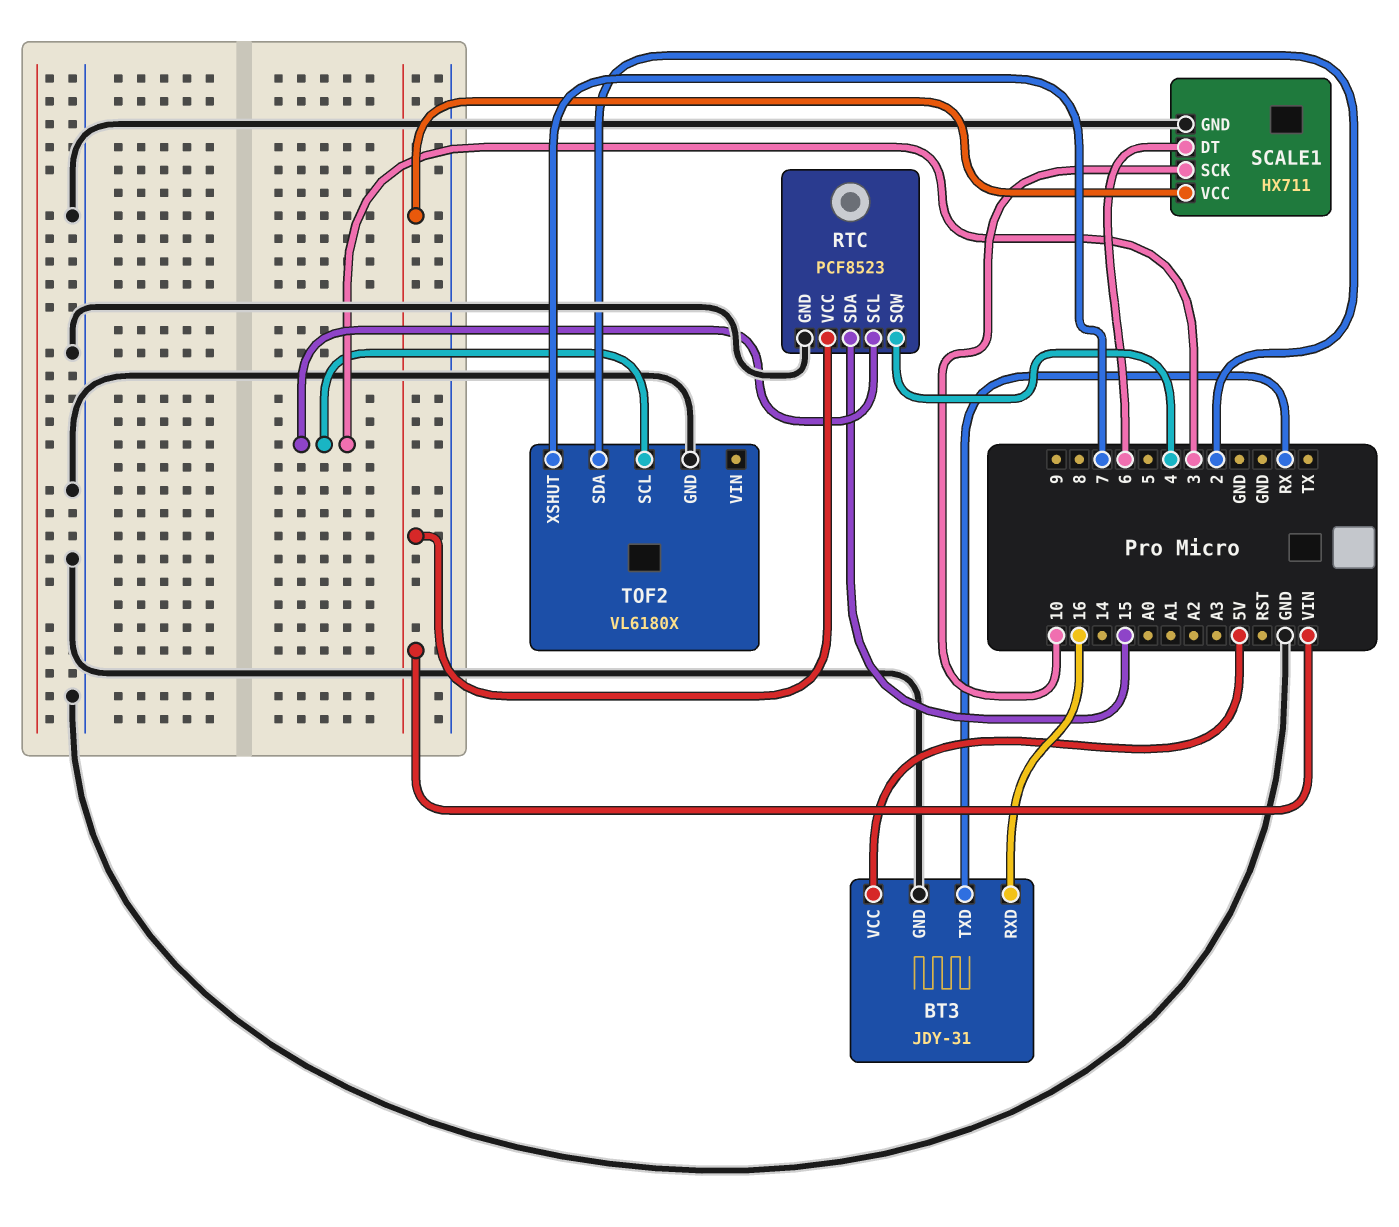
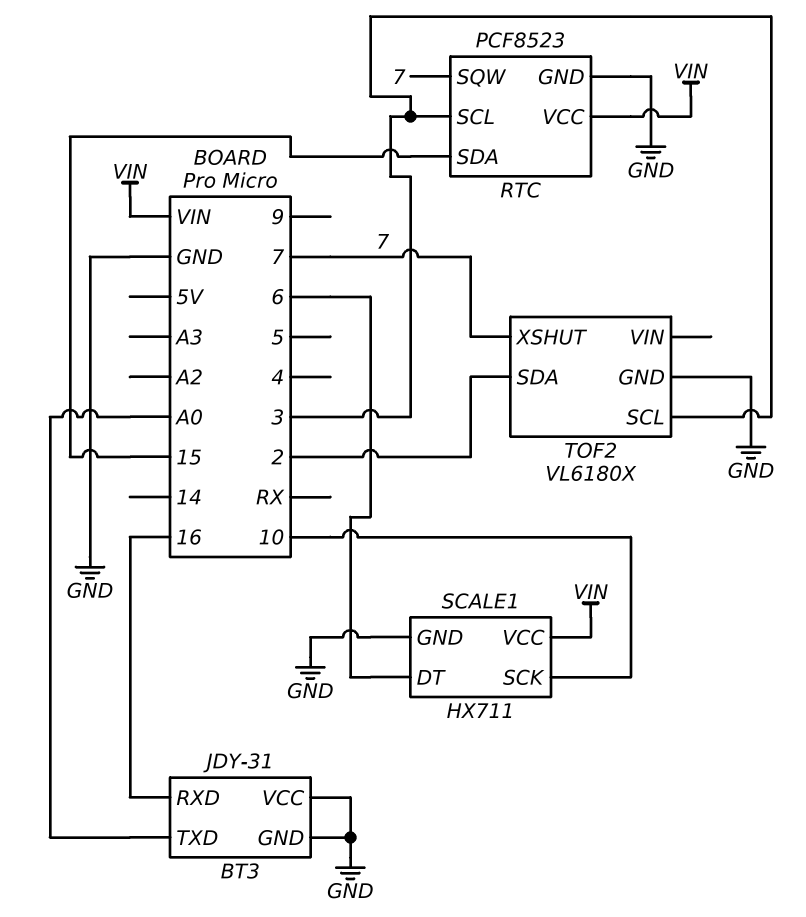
BT3 pin TXD: RX -> A0
BT3 pin VCC: 5V -> GND
RTC pin SQW: 4 -> 7

